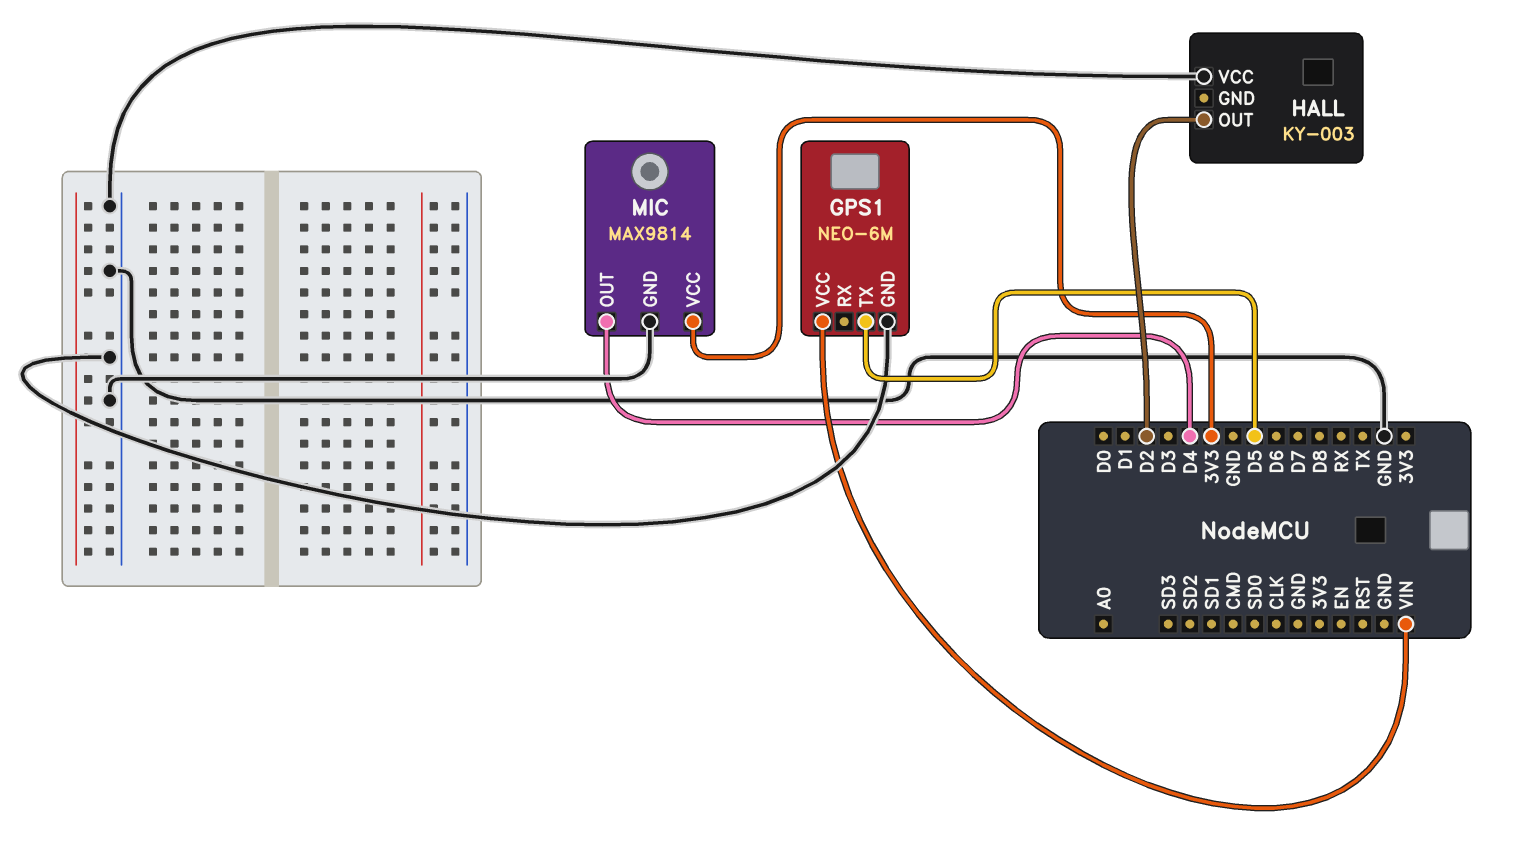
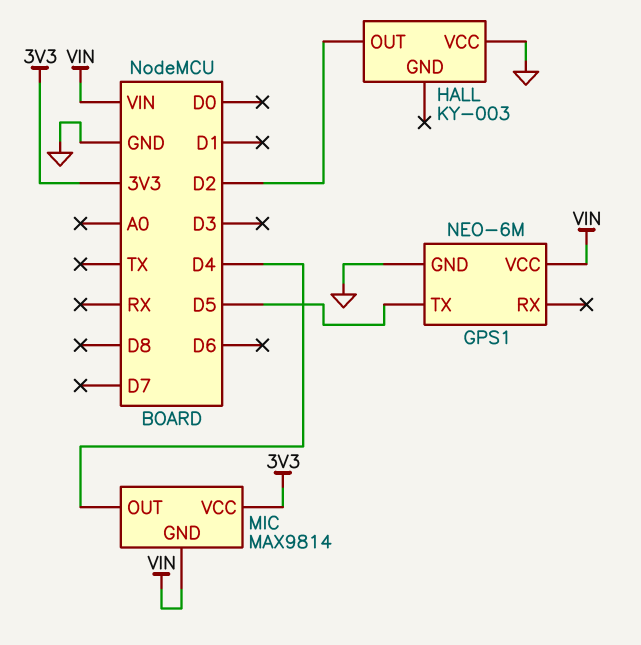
MIC pin GND: GND -> VIN

